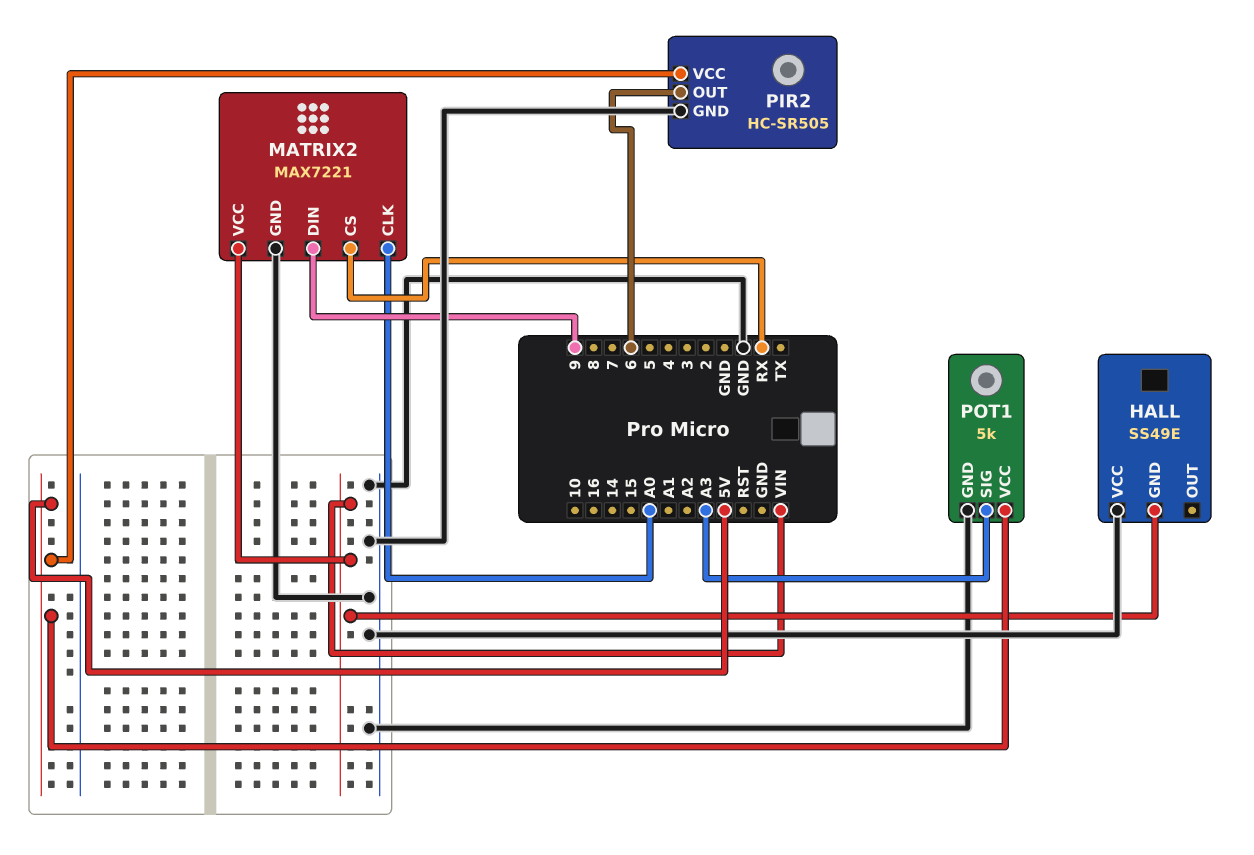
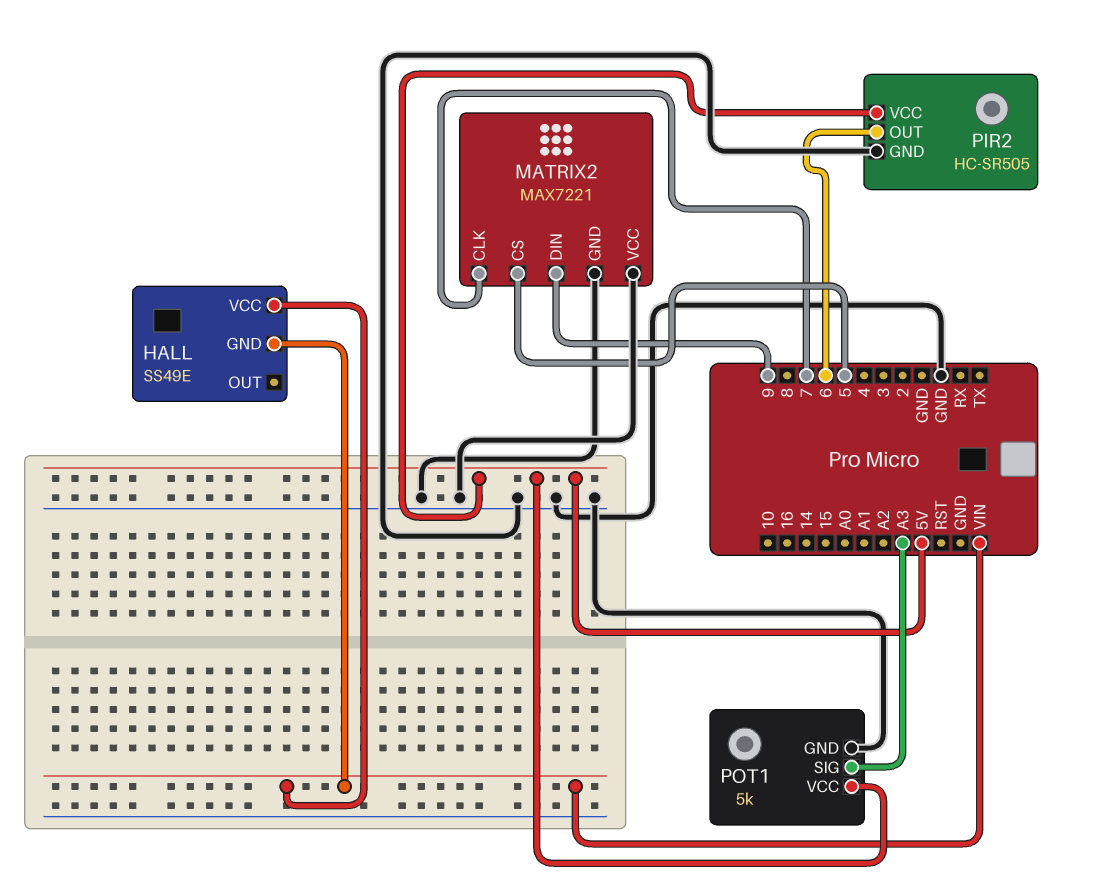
HALL pin VCC: GND -> VIN
MATRIX2 pin CLK: A0 -> 7
MATRIX2 pin CS: RX -> 5
MATRIX2 pin VCC: VIN -> GND

